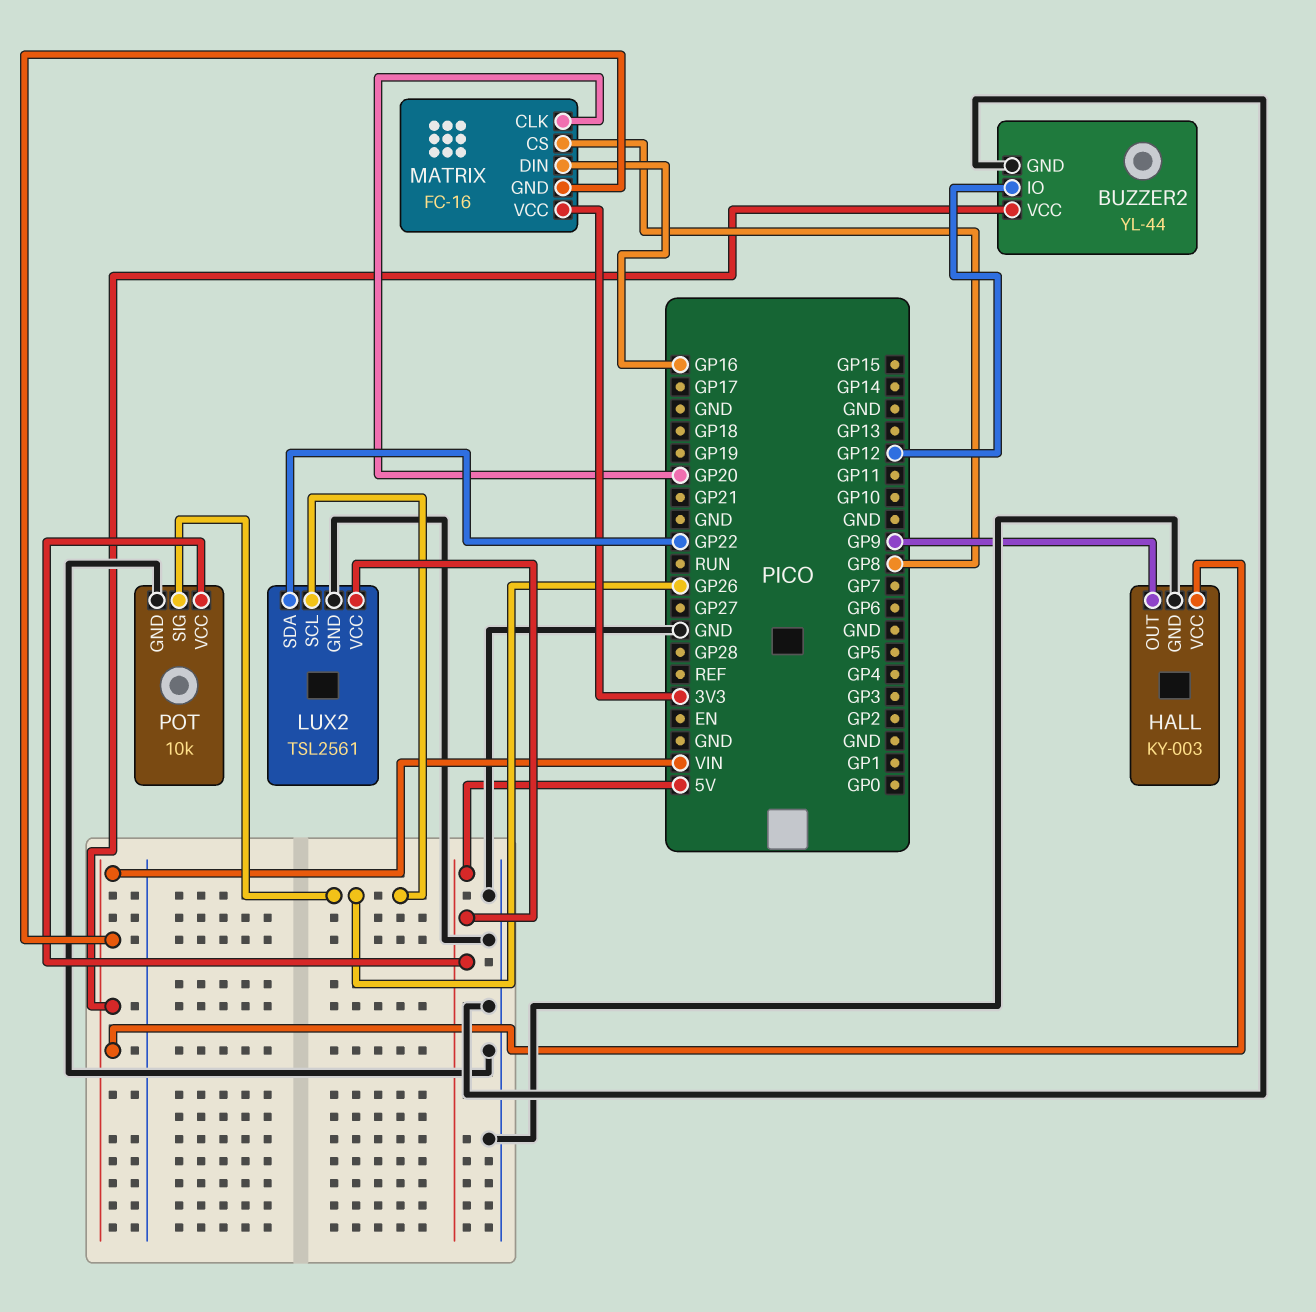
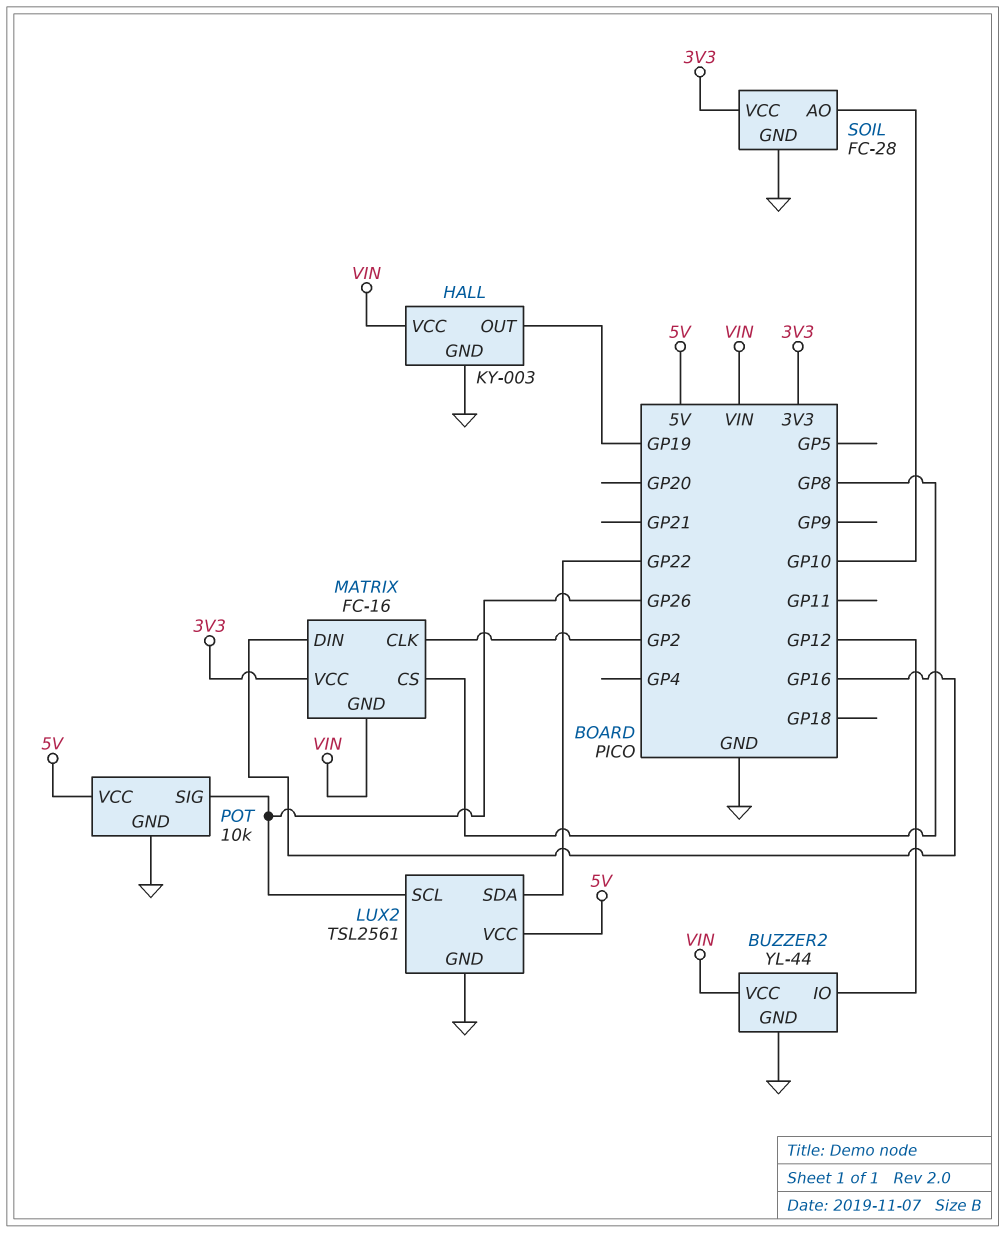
HALL pin OUT: GP9 -> GP19
MATRIX pin CLK: GP20 -> GP2
SOIL: none -> FC-28
SOIL pin AO: none -> GP10
SOIL pin GND: none -> GND
SOIL pin VCC: none -> 3V3

